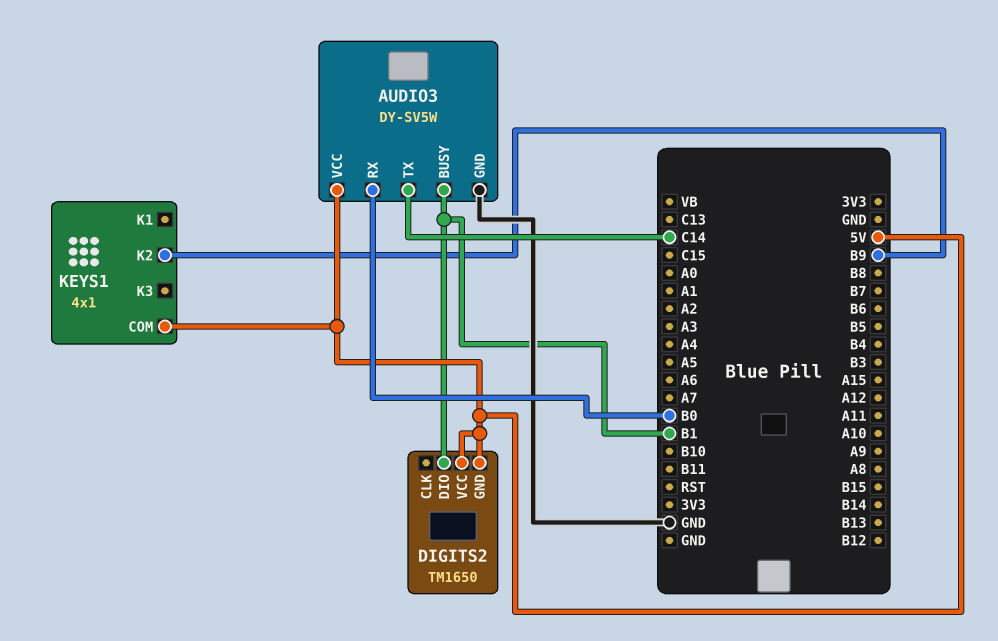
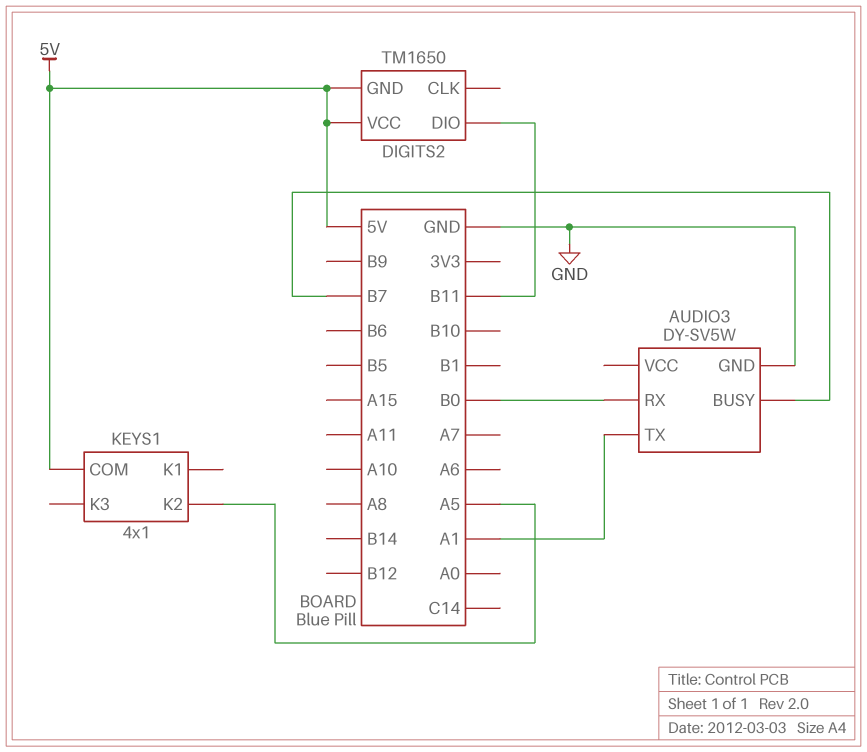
AUDIO3 pin BUSY: B1 -> B7
AUDIO3 pin TX: C14 -> A1
AUDIO3 pin VCC: 5V -> none
DIGITS2 pin DIO: B1 -> B11
KEYS1 pin K2: B9 -> A5

